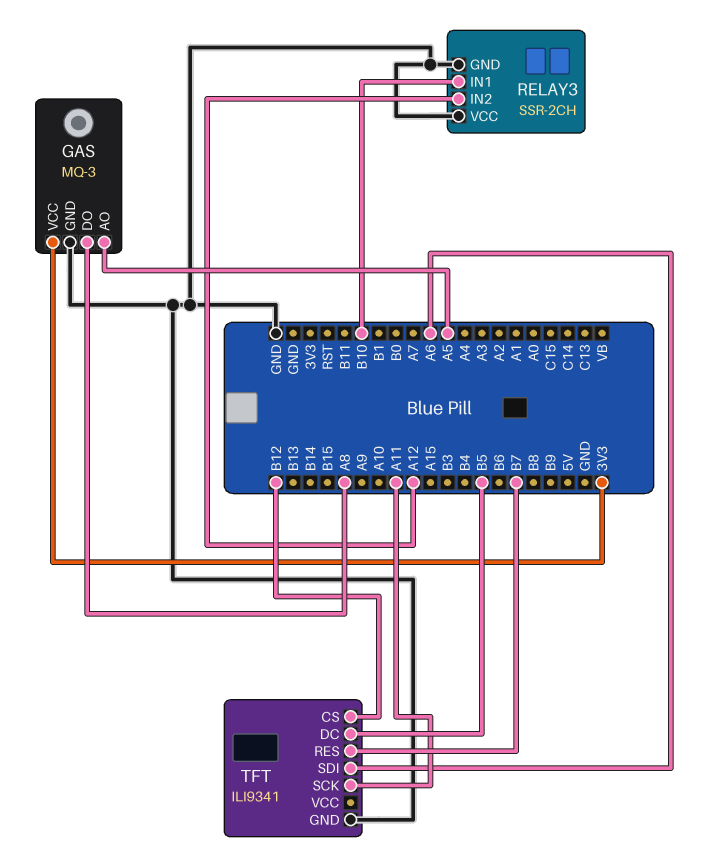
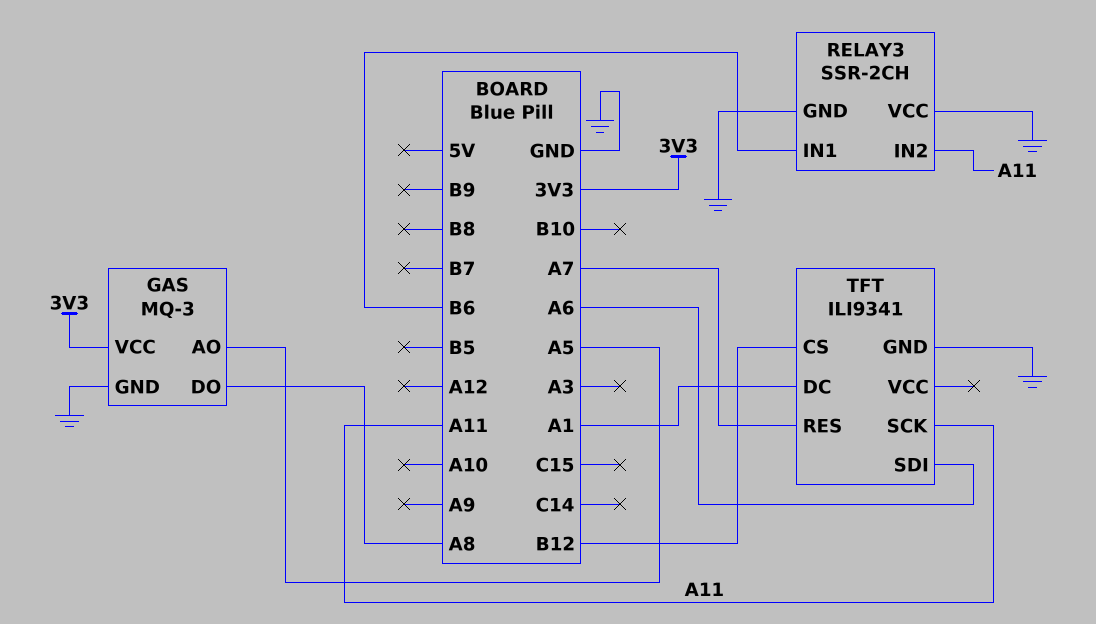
RELAY3 pin IN1: B10 -> B6
RELAY3 pin IN2: A12 -> A11
TFT pin DC: B5 -> A1
TFT pin RES: B7 -> A7

